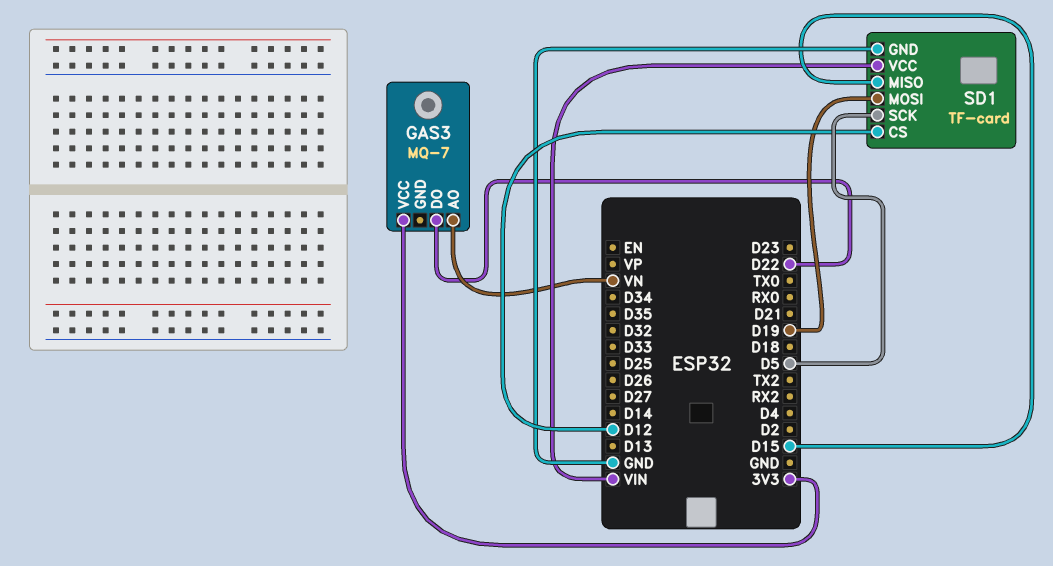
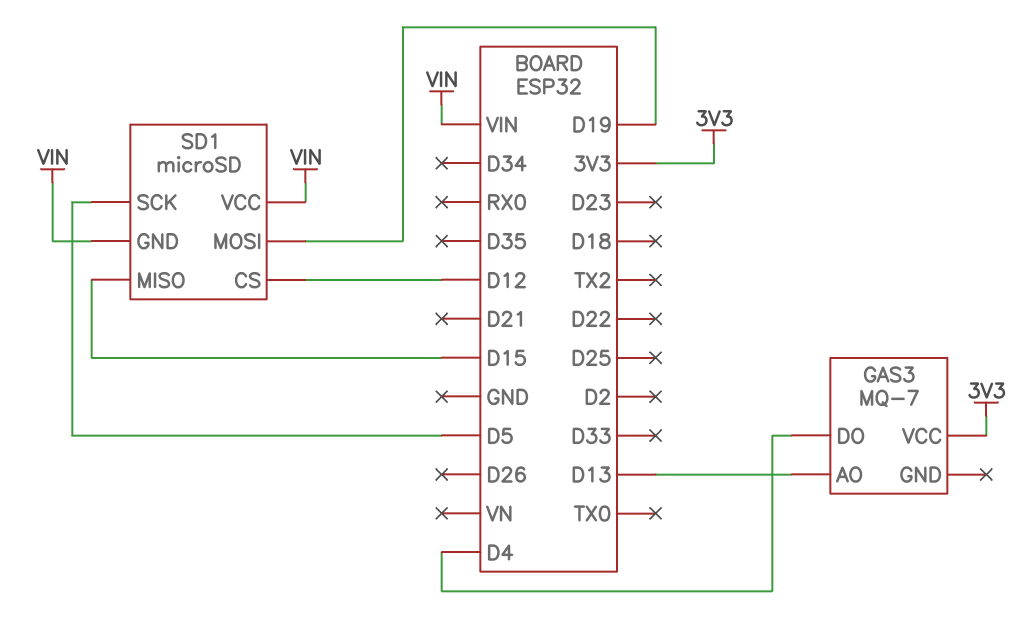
GAS3 pin AO: VN -> D13
GAS3 pin DO: D22 -> D4
SD1: TF-card -> microSD
SD1 pin GND: GND -> VIN

